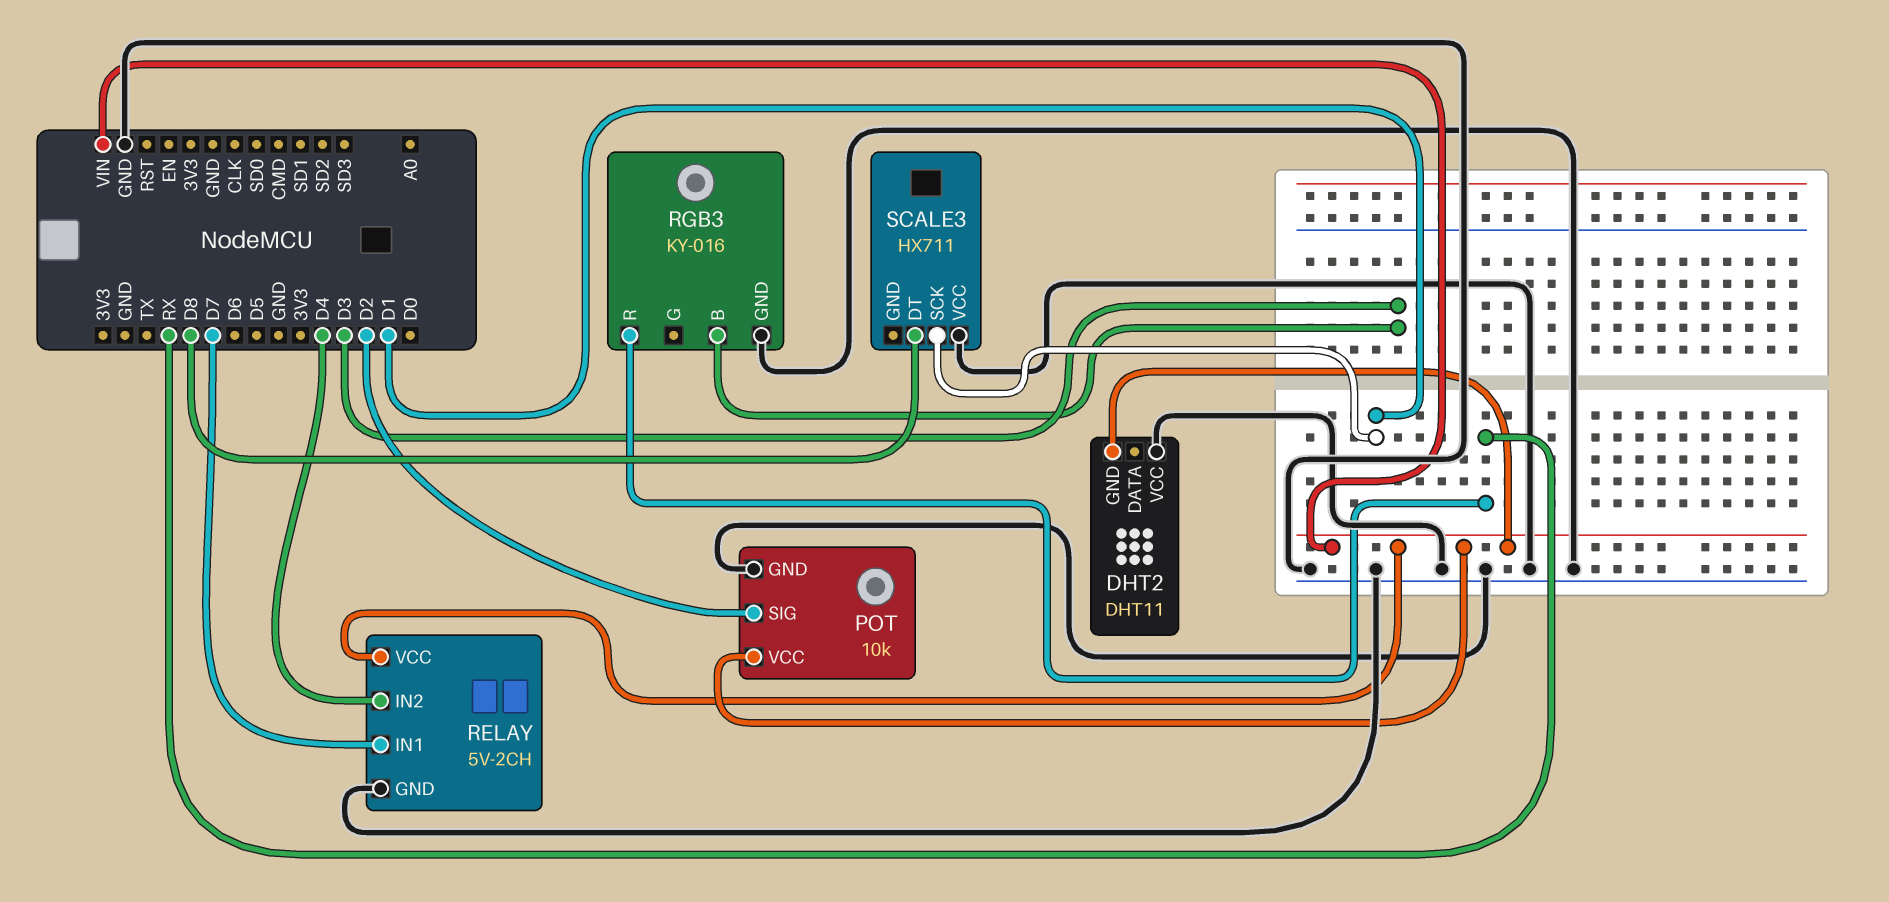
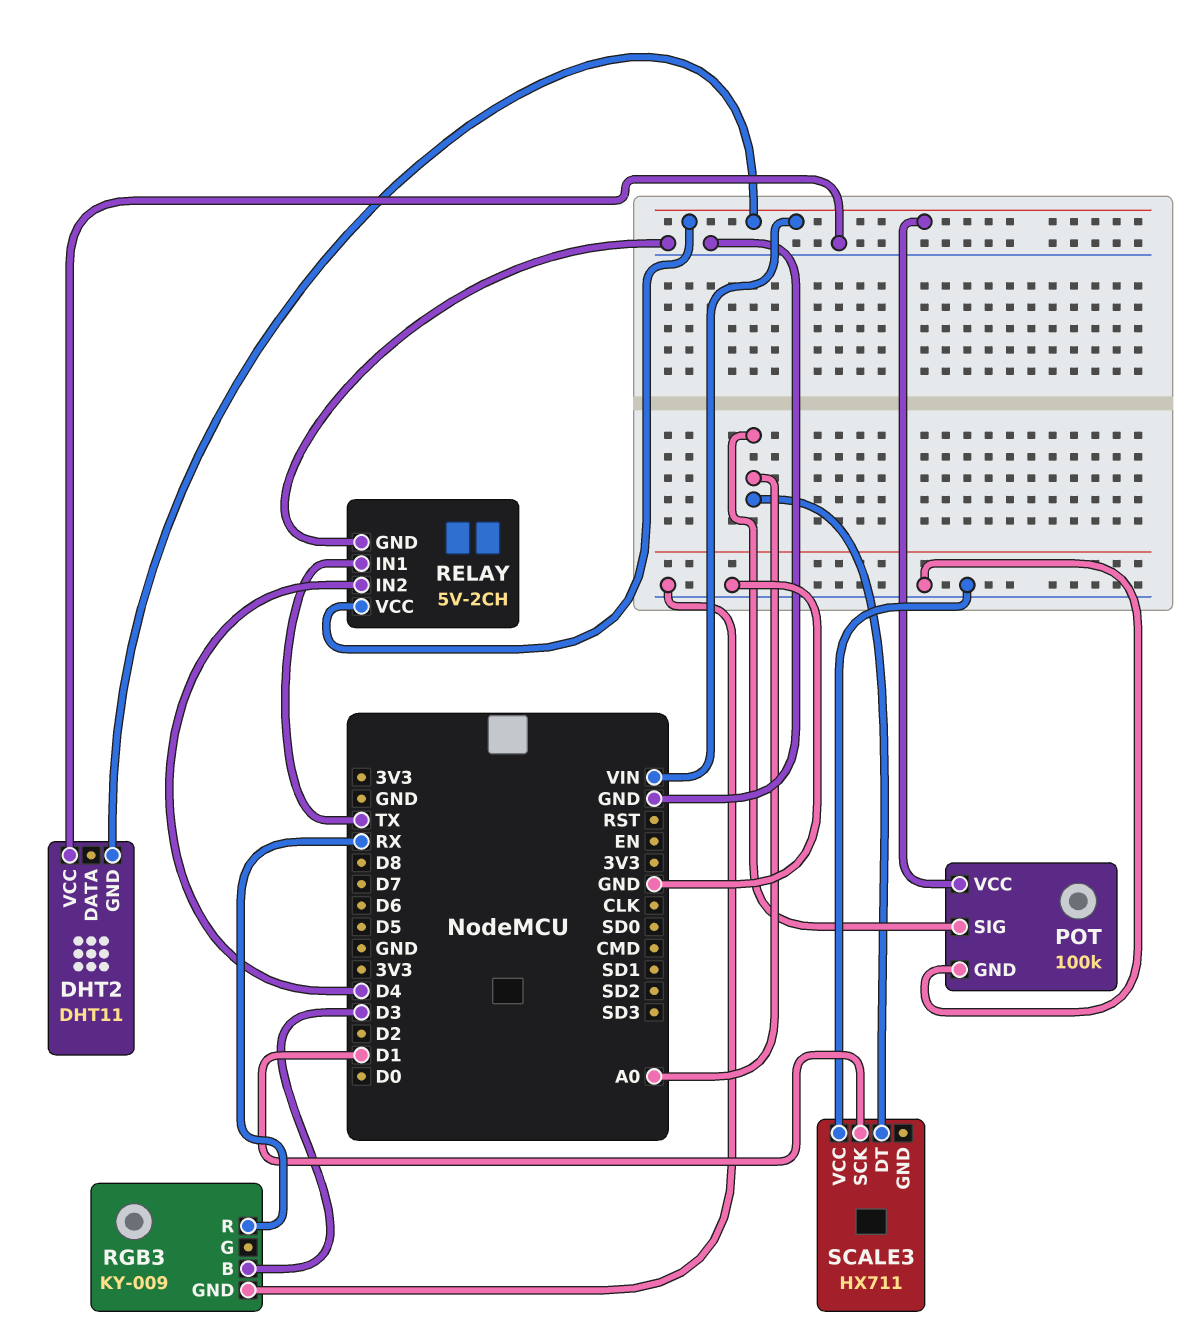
POT: 10k -> 100k
POT pin SIG: D2 -> A0
RELAY pin IN1: D7 -> TX
RGB3: KY-016 -> KY-009
SCALE3 pin DT: D8 -> A0

